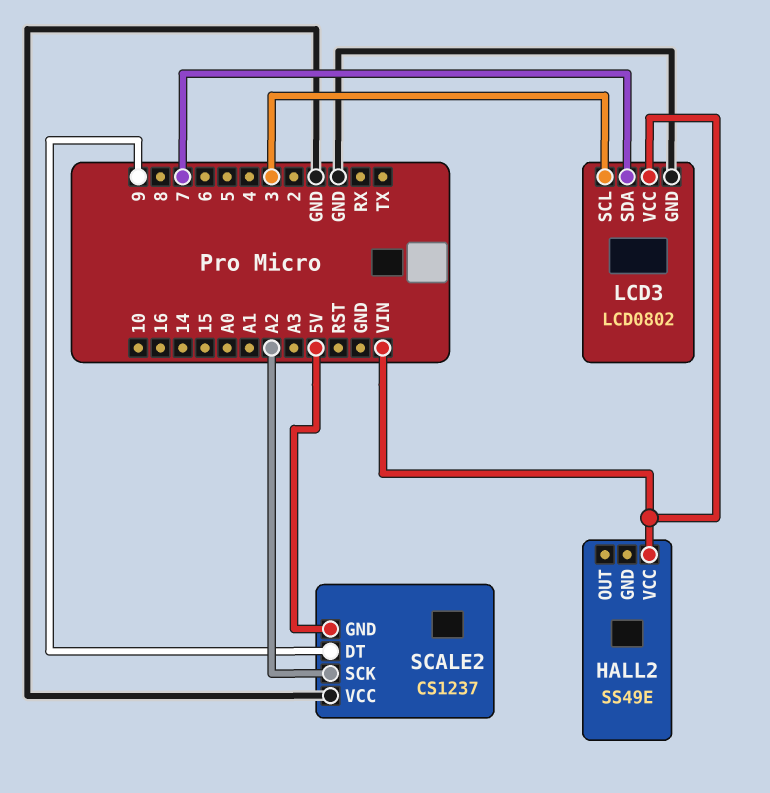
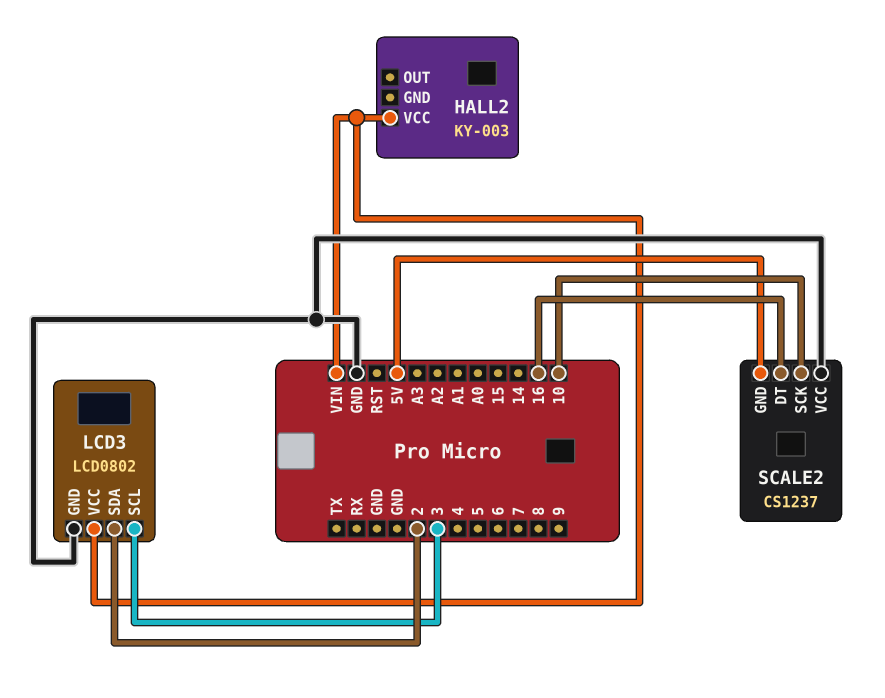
HALL2: SS49E -> KY-003
LCD3 pin SDA: 7 -> 2
SCALE2 pin DT: 9 -> 16
SCALE2 pin SCK: A2 -> 10

